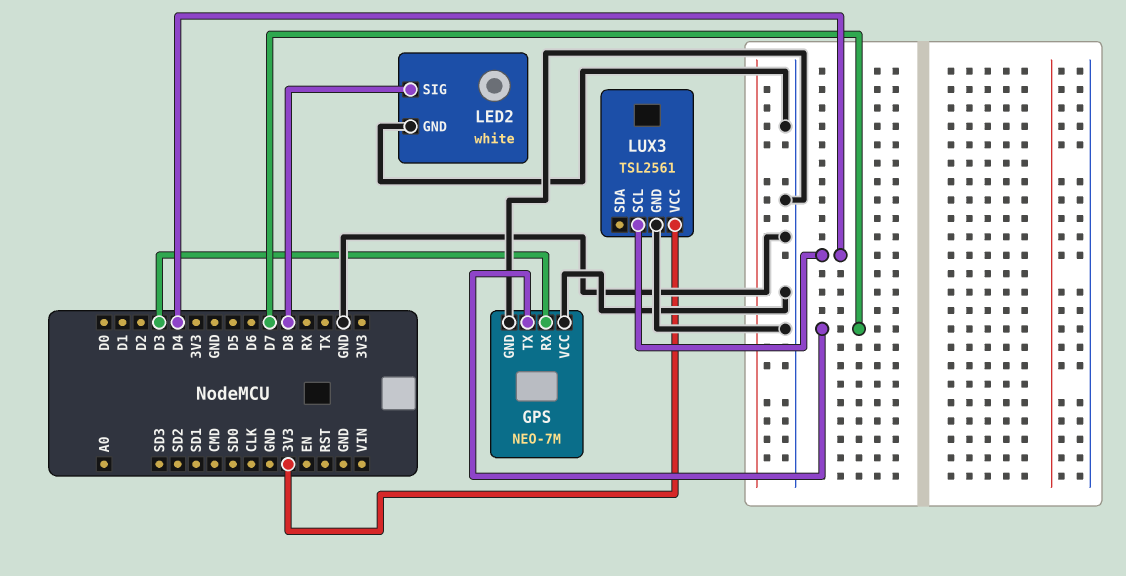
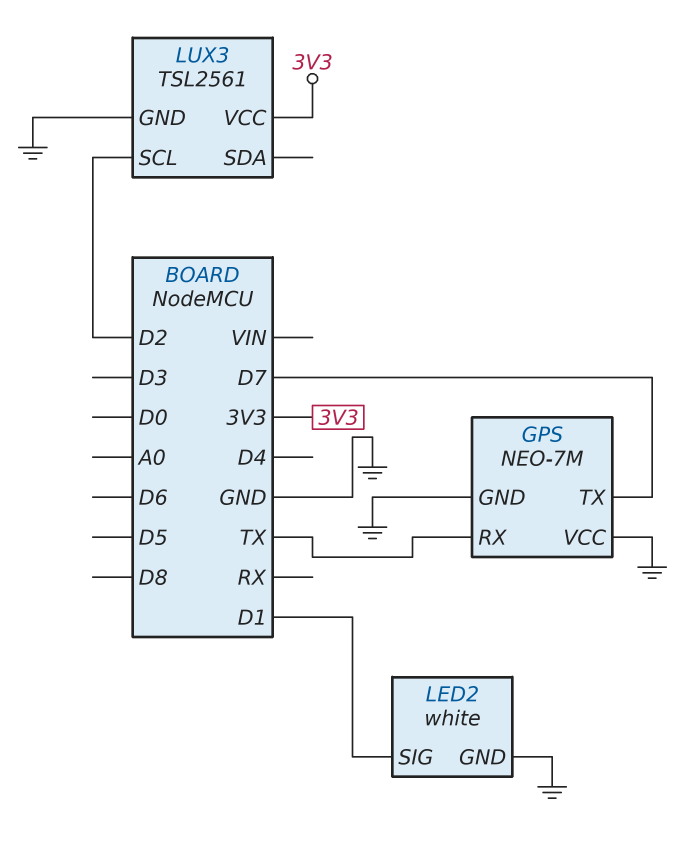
GPS pin RX: D3 -> TX
LED2 pin SIG: D8 -> D1
LUX3 pin SCL: D4 -> D2

